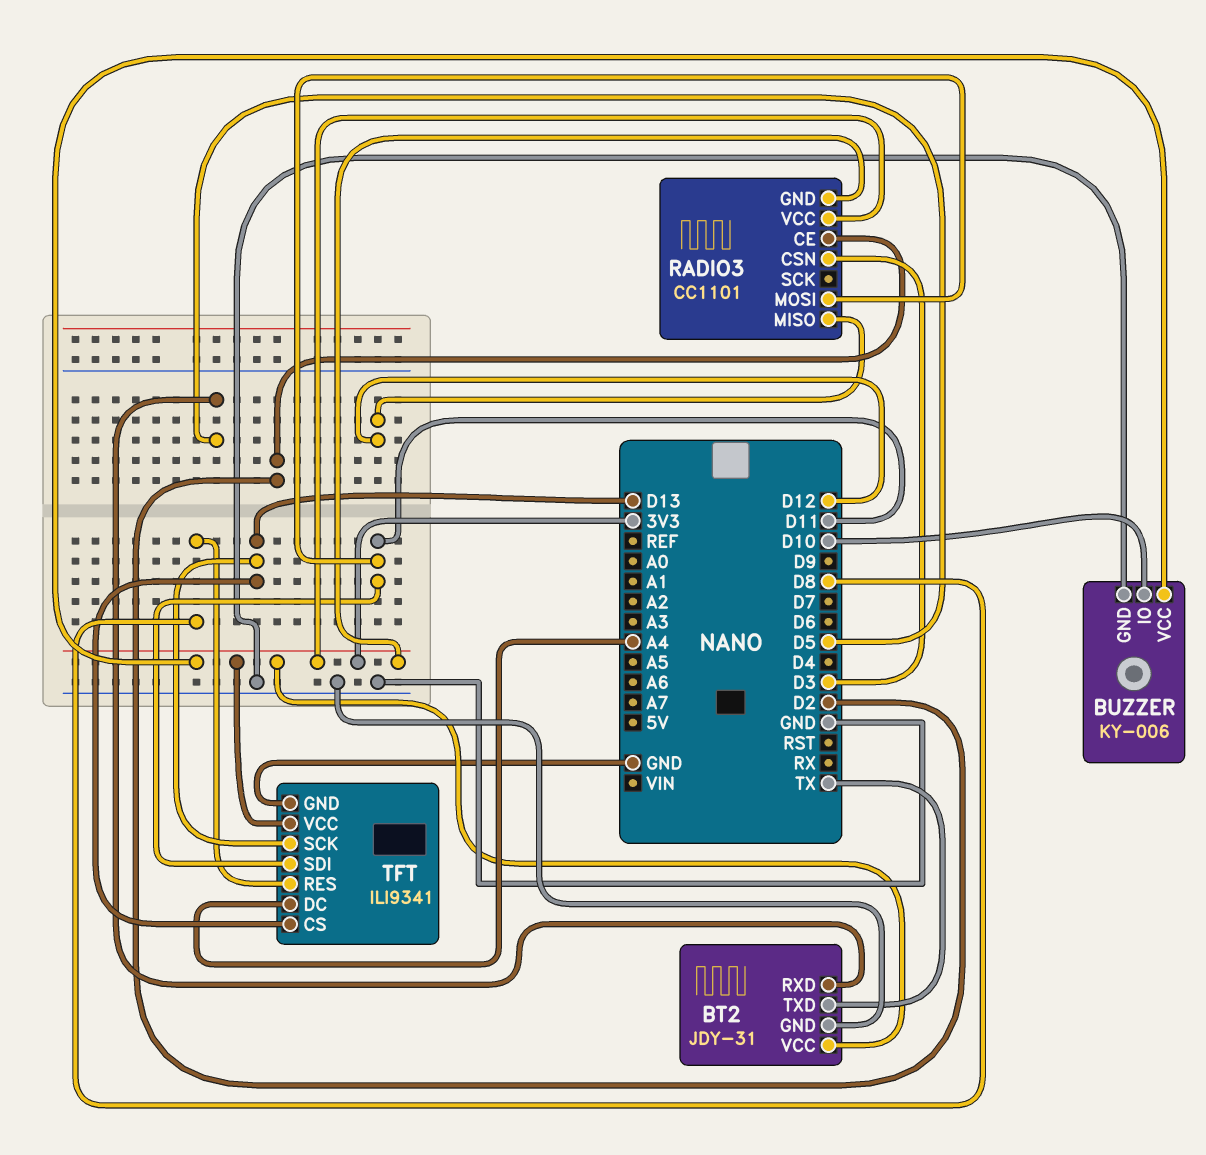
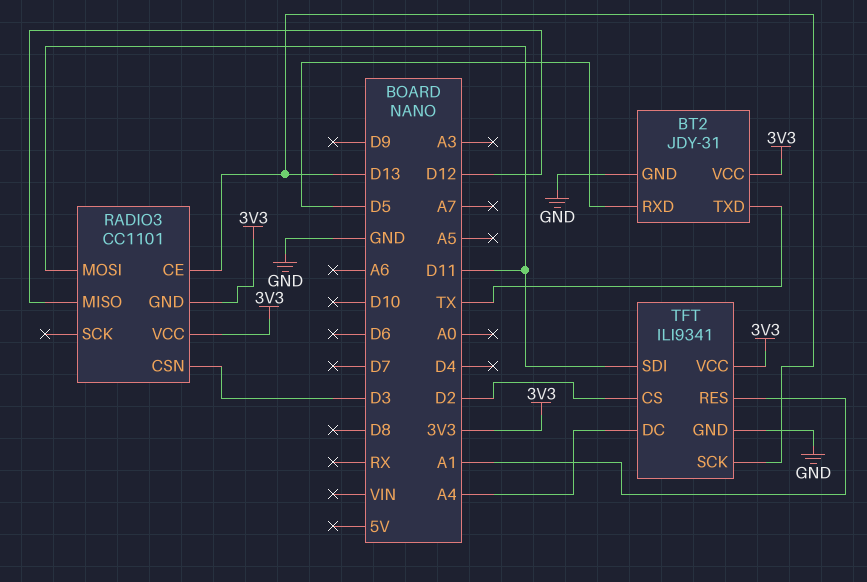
BUZZER: KY-006 -> none
BUZZER pin GND: GND -> none
BUZZER pin IO: D10 -> none
BUZZER pin VCC: 3V3 -> none
RADIO3 pin CE: D2 -> D13
TFT pin CS: D13 -> D2
TFT pin RES: D8 -> A1

